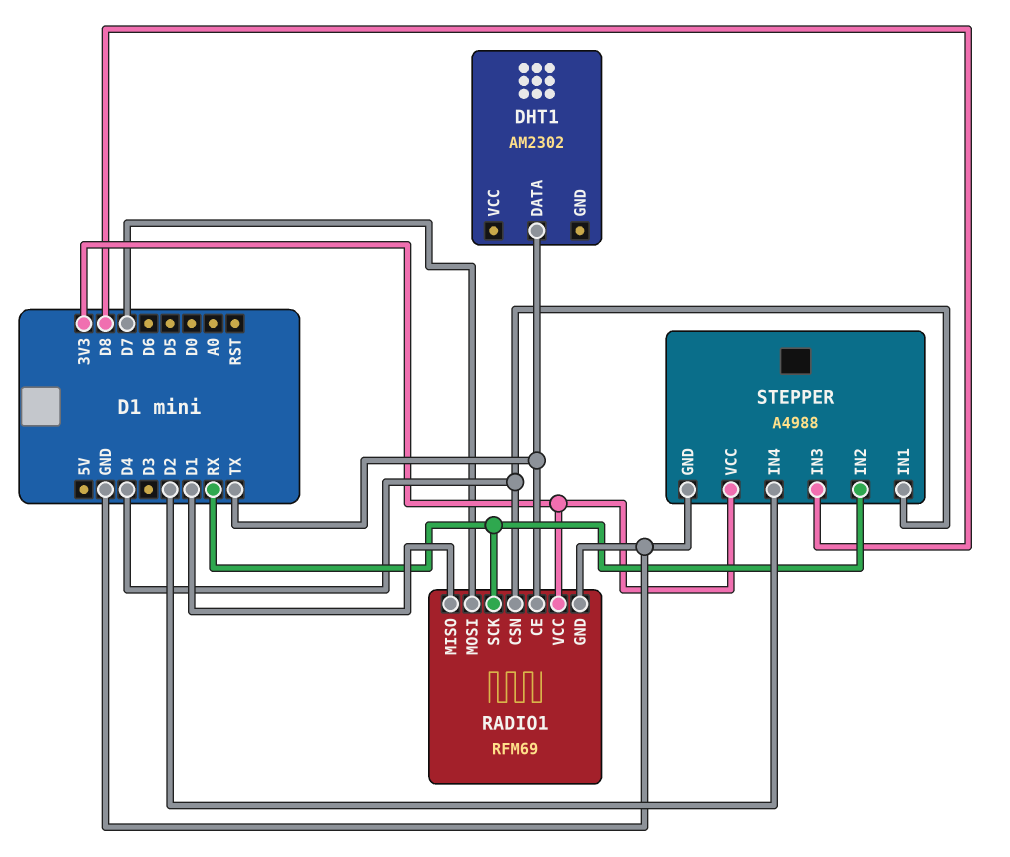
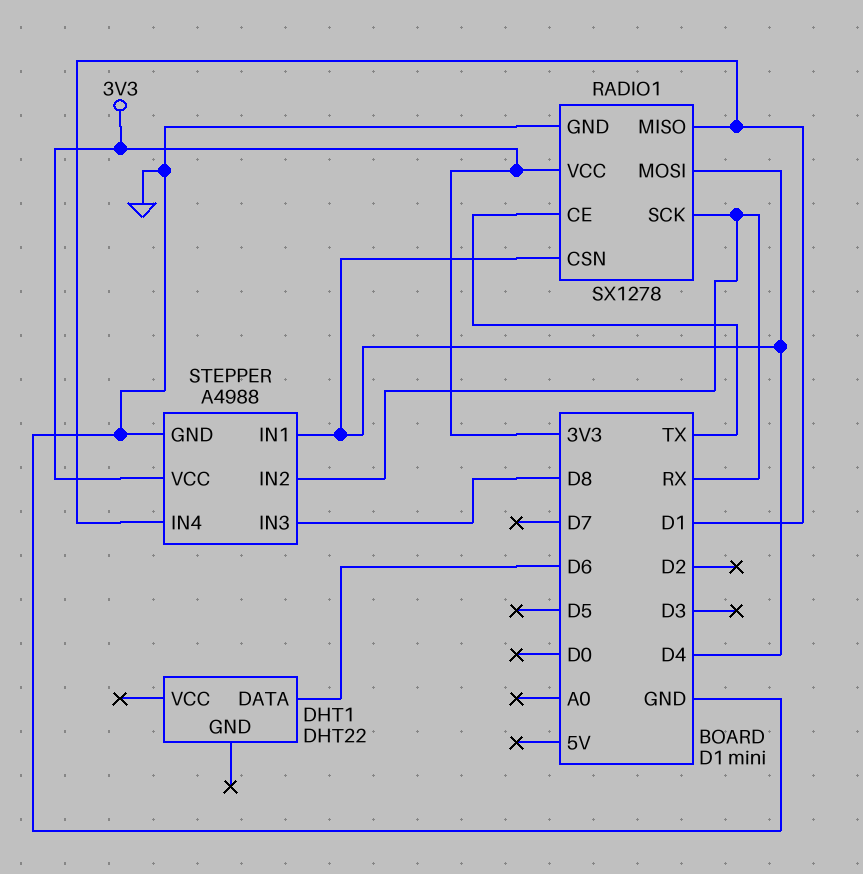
DHT1: AM2302 -> DHT22
DHT1 pin DATA: TX -> D6
RADIO1: RFM69 -> SX1278
RADIO1 pin MOSI: D7 -> D4
STEPPER pin IN4: D2 -> D1

